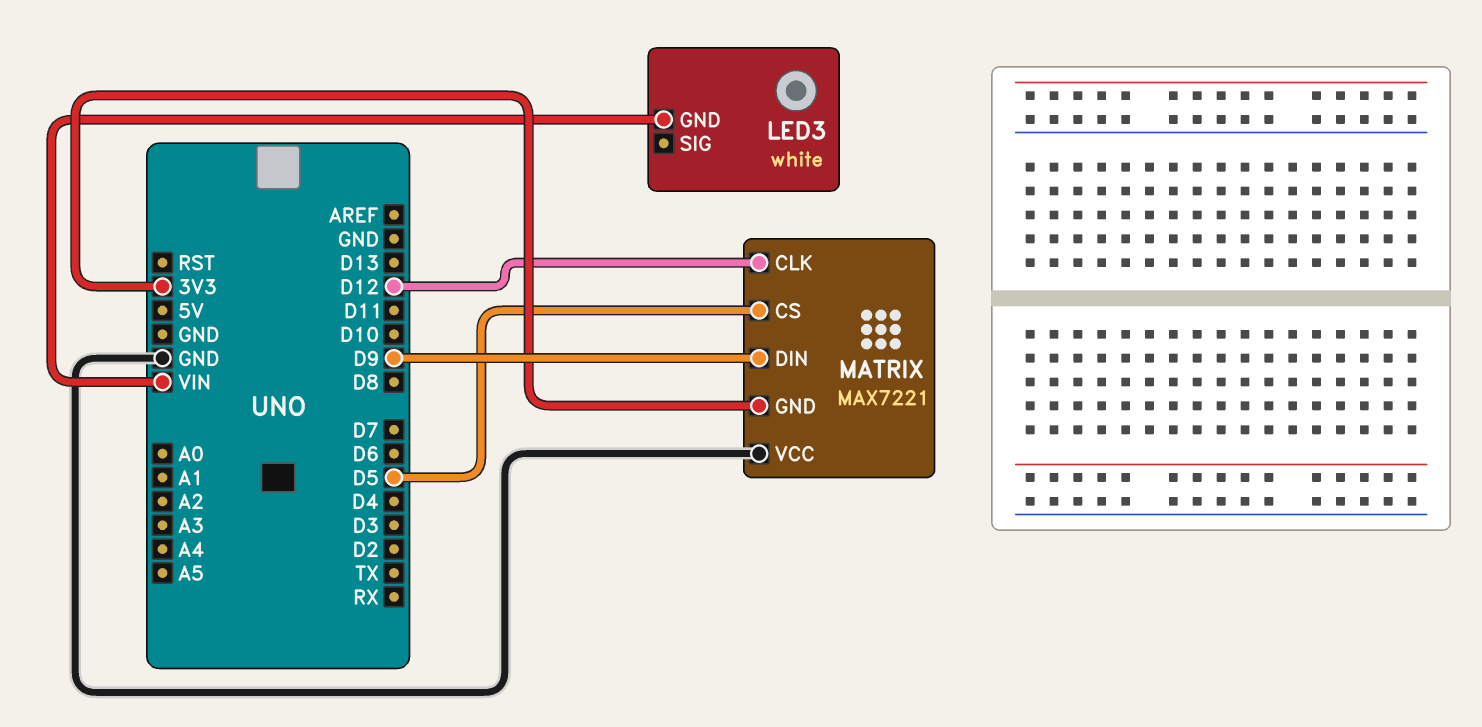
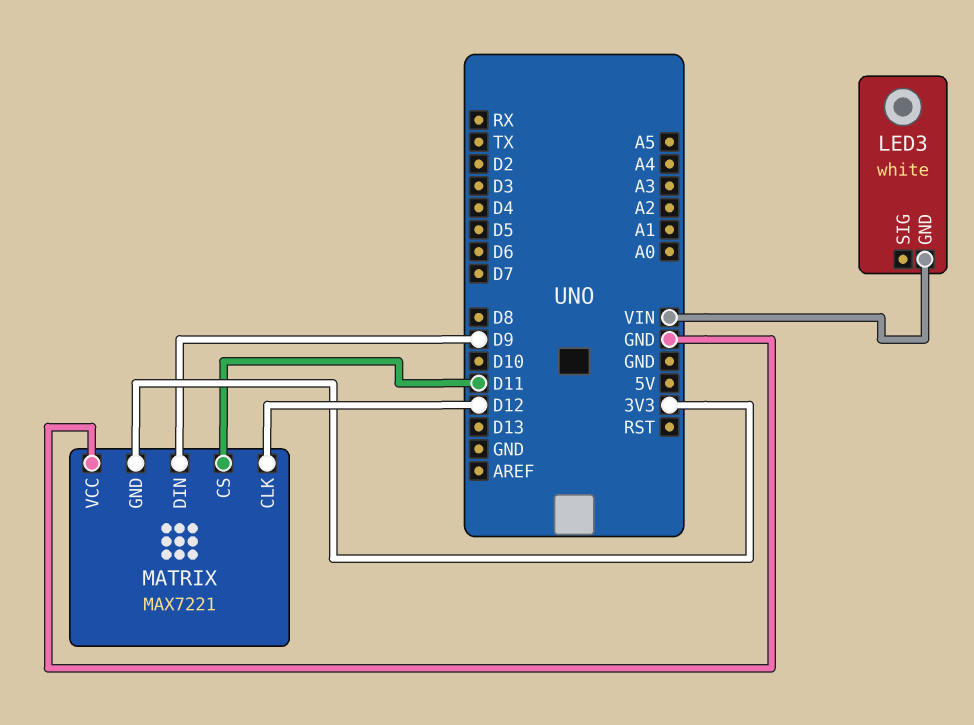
MATRIX pin CS: D5 -> D11

